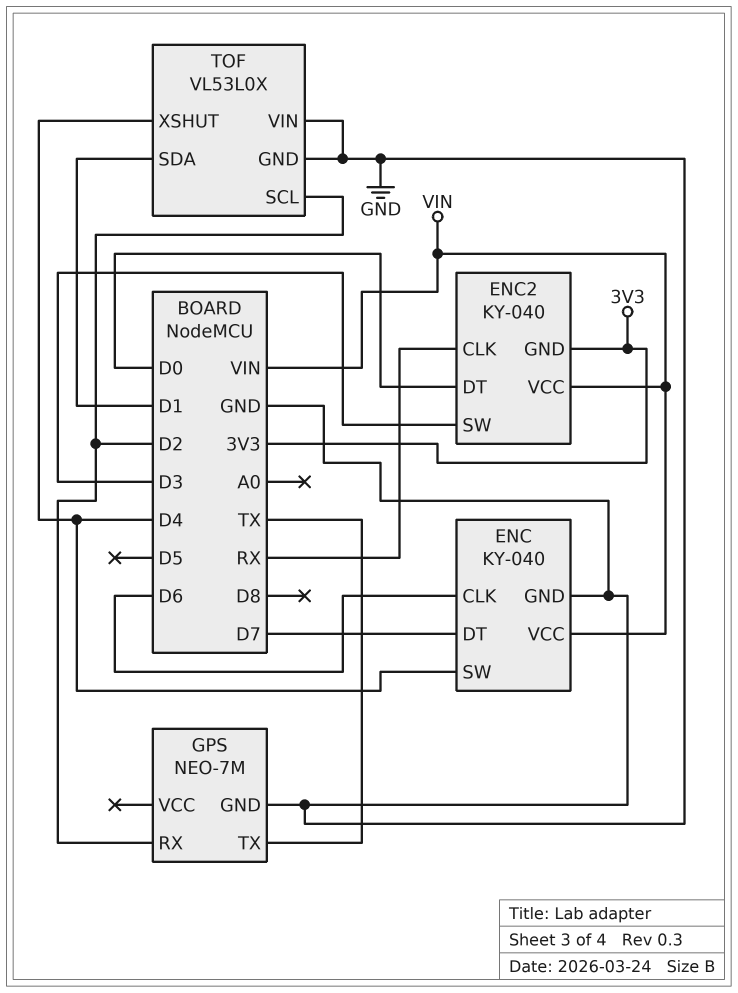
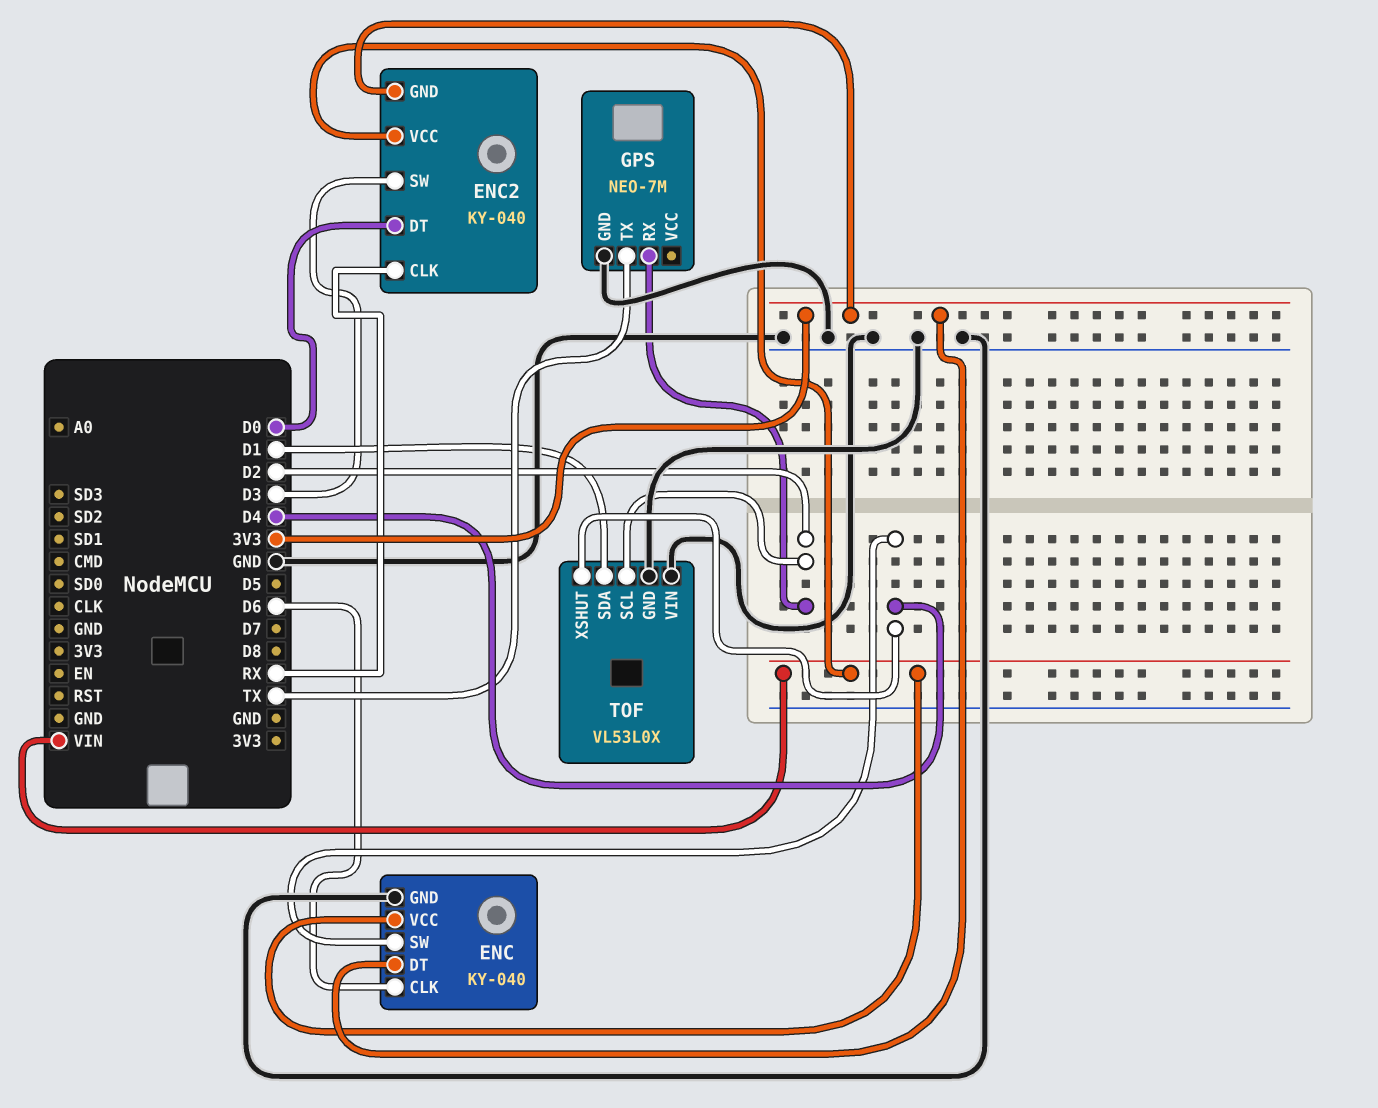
ENC pin DT: D7 -> 3V3

